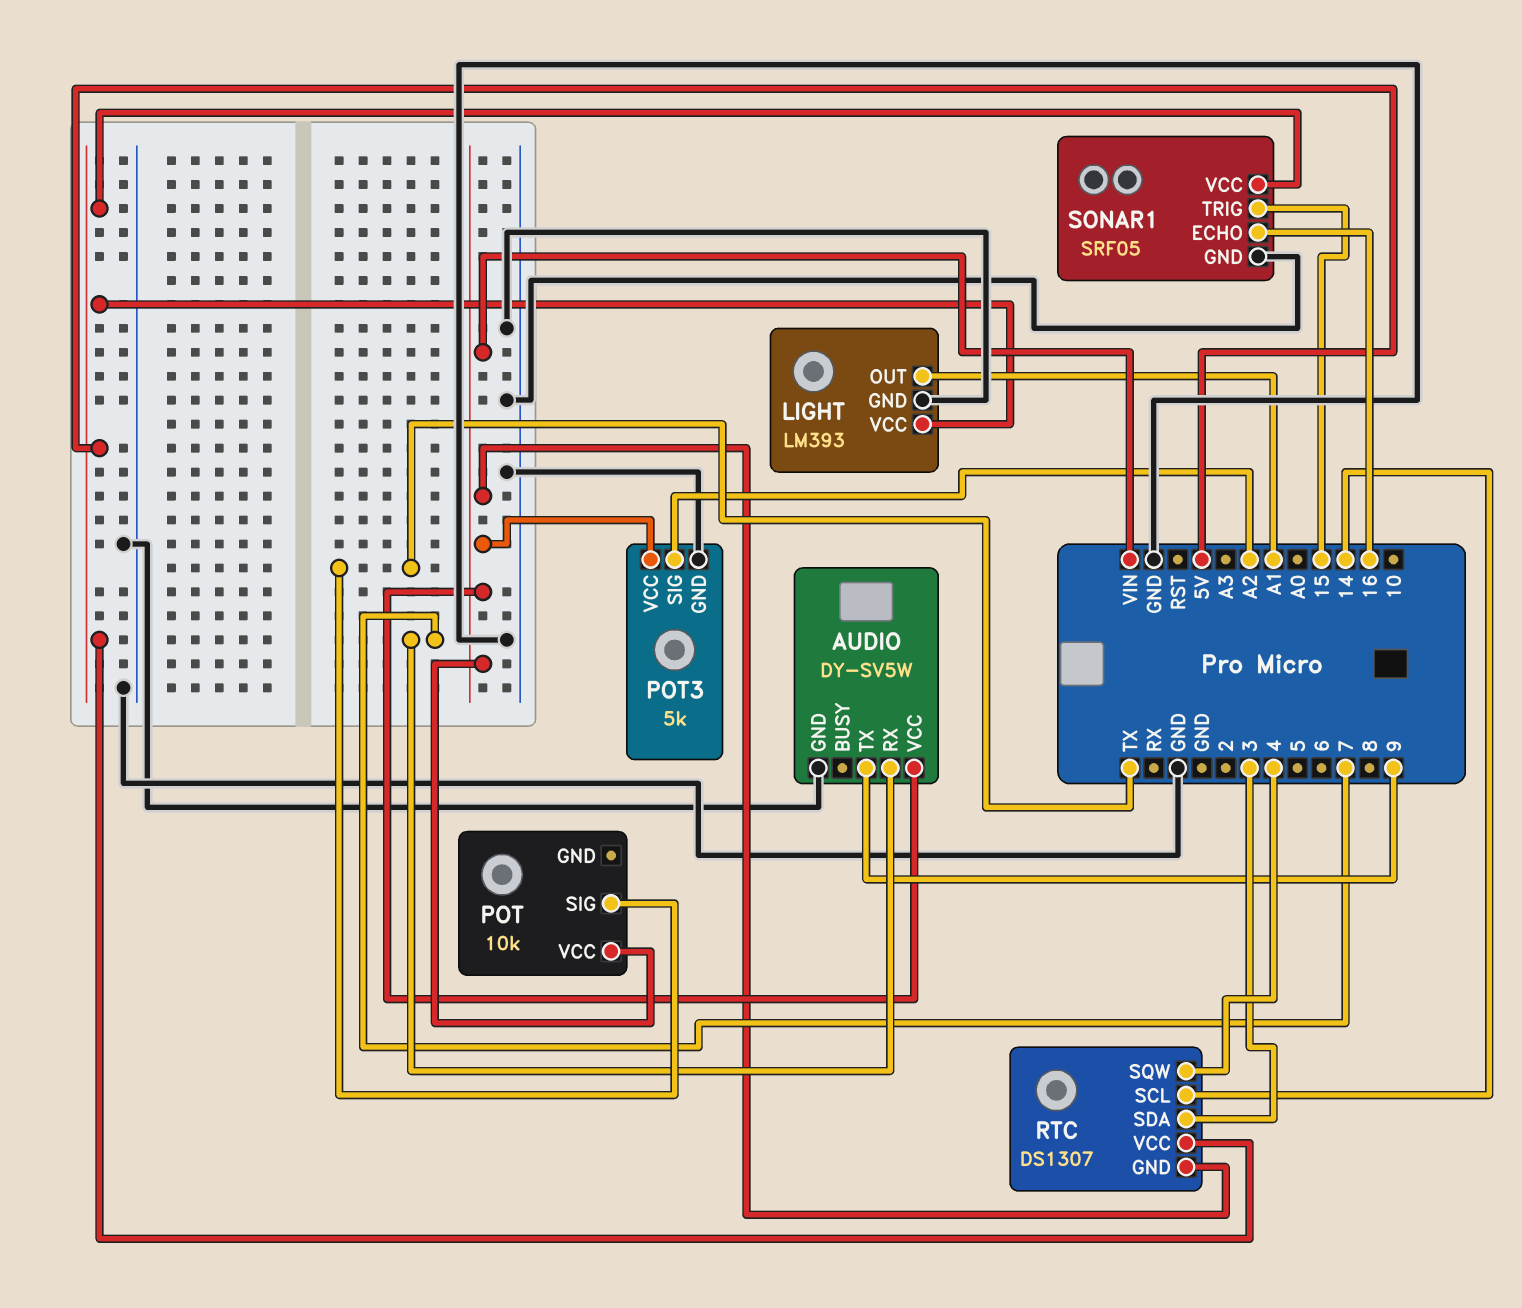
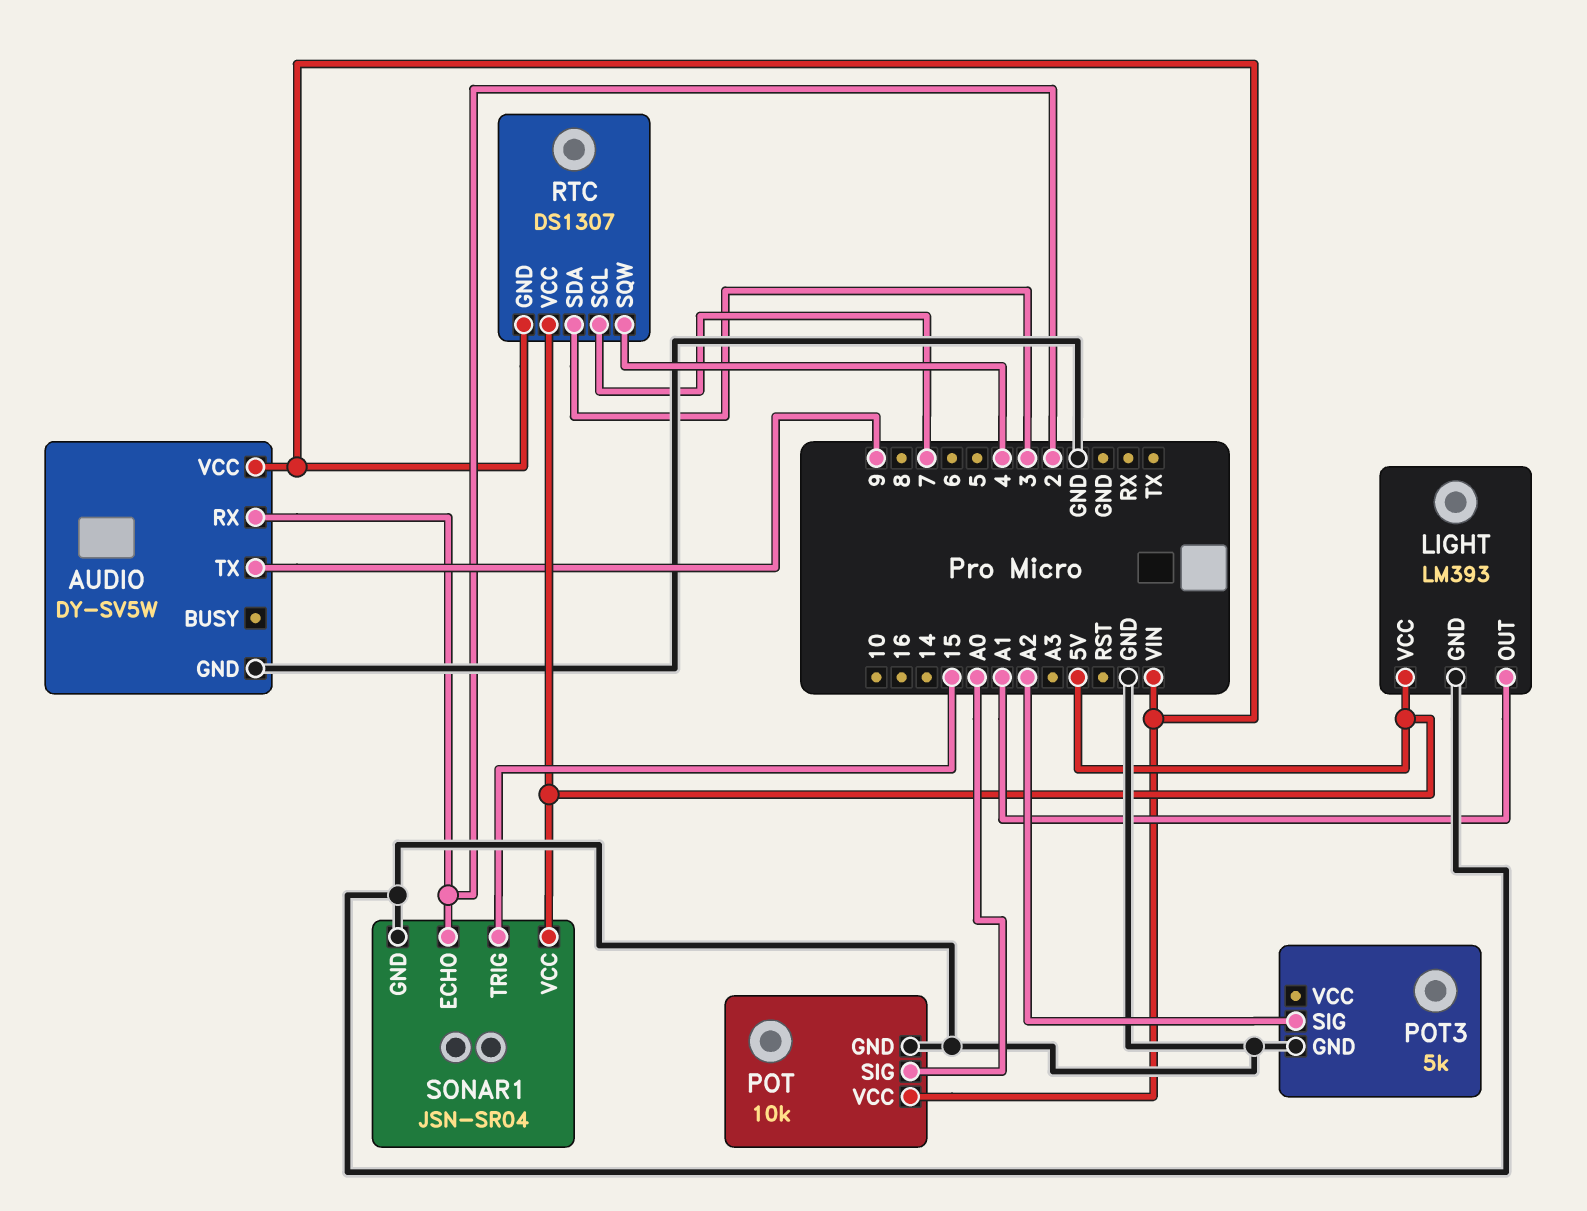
AUDIO pin RX: 7 -> 2
POT pin GND: none -> GND
POT pin SIG: TX -> A0
POT3 pin VCC: VIN -> none
RTC pin SCL: 14 -> 7
SONAR1: SRF05 -> JSN-SR04
SONAR1 pin ECHO: 16 -> 2

